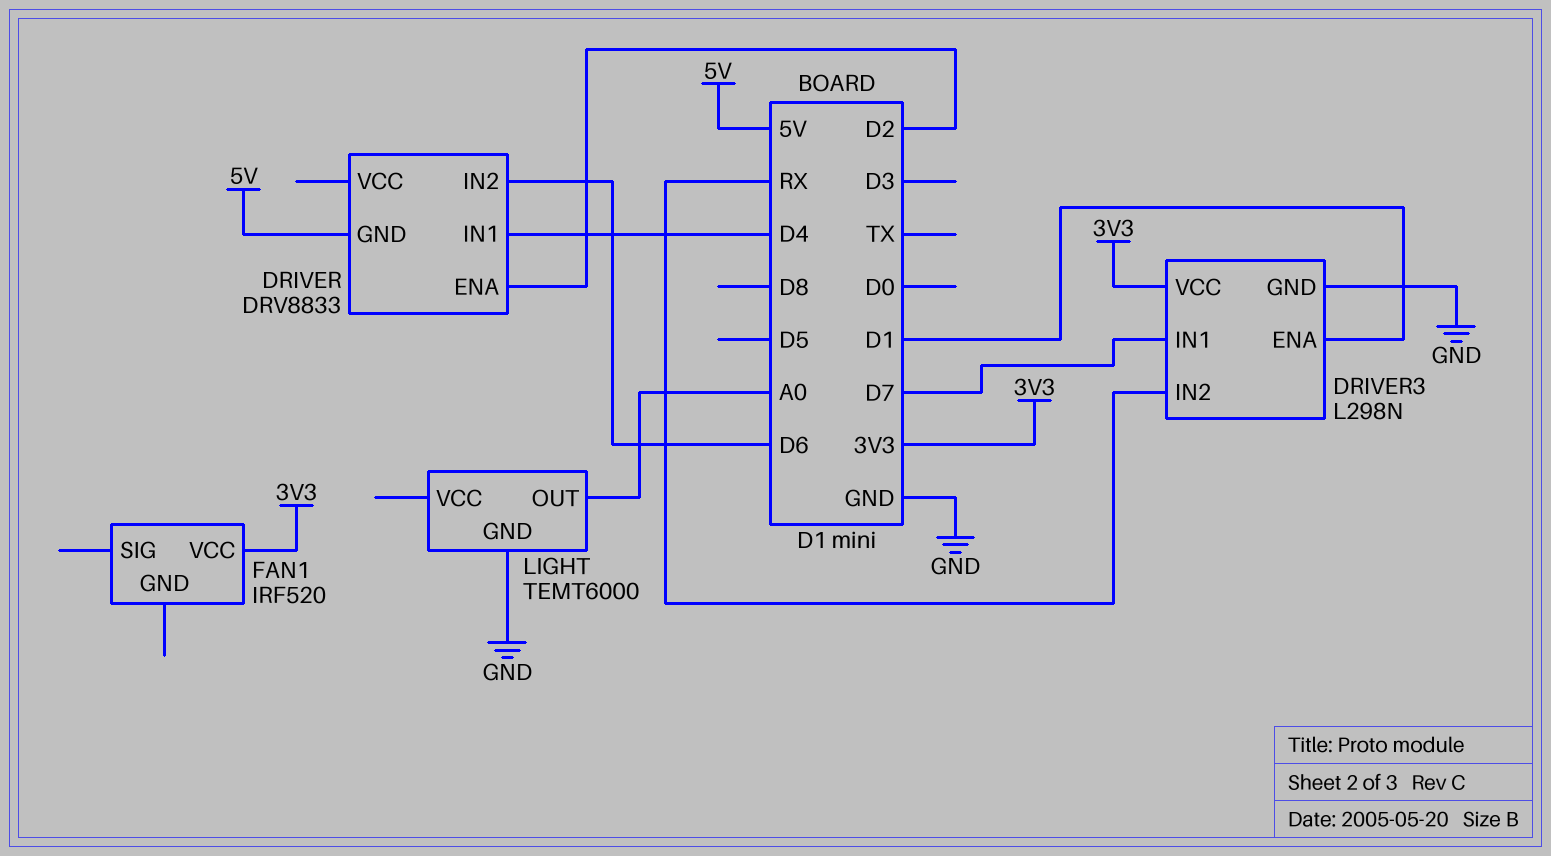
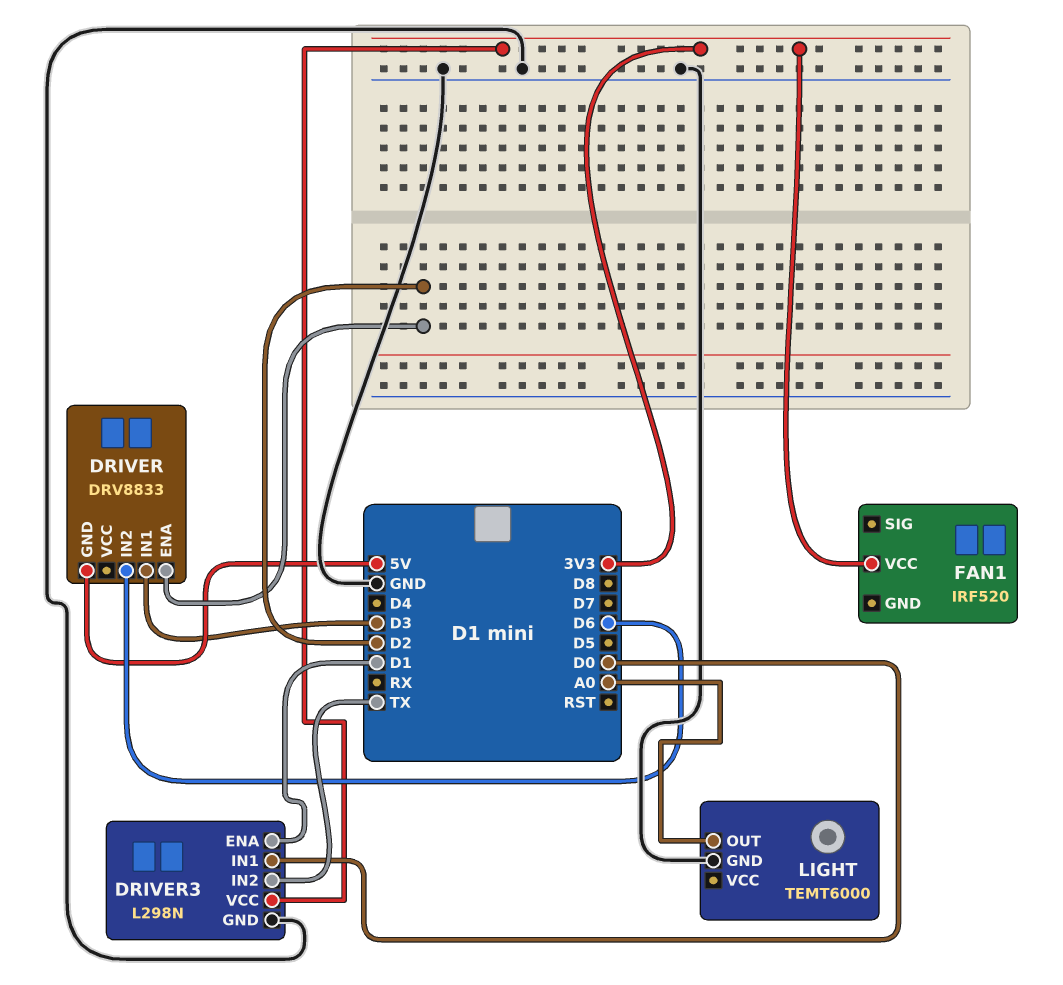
DRIVER pin IN1: D4 -> D3
DRIVER3 pin IN1: D7 -> D0
DRIVER3 pin IN2: RX -> TX

